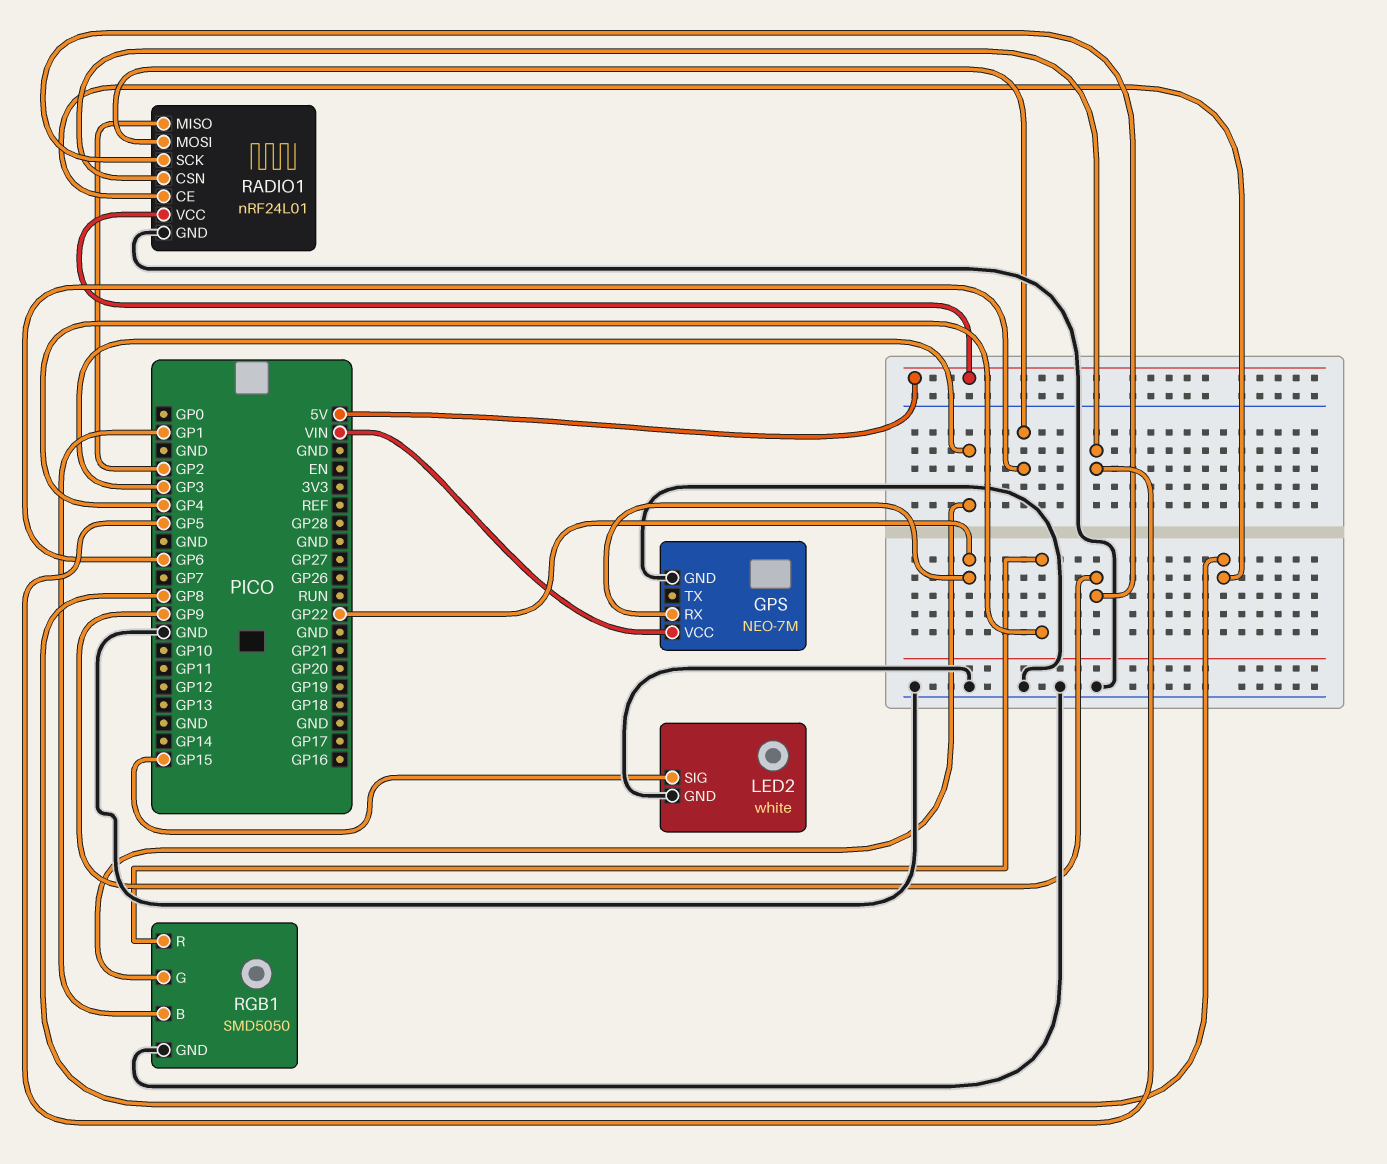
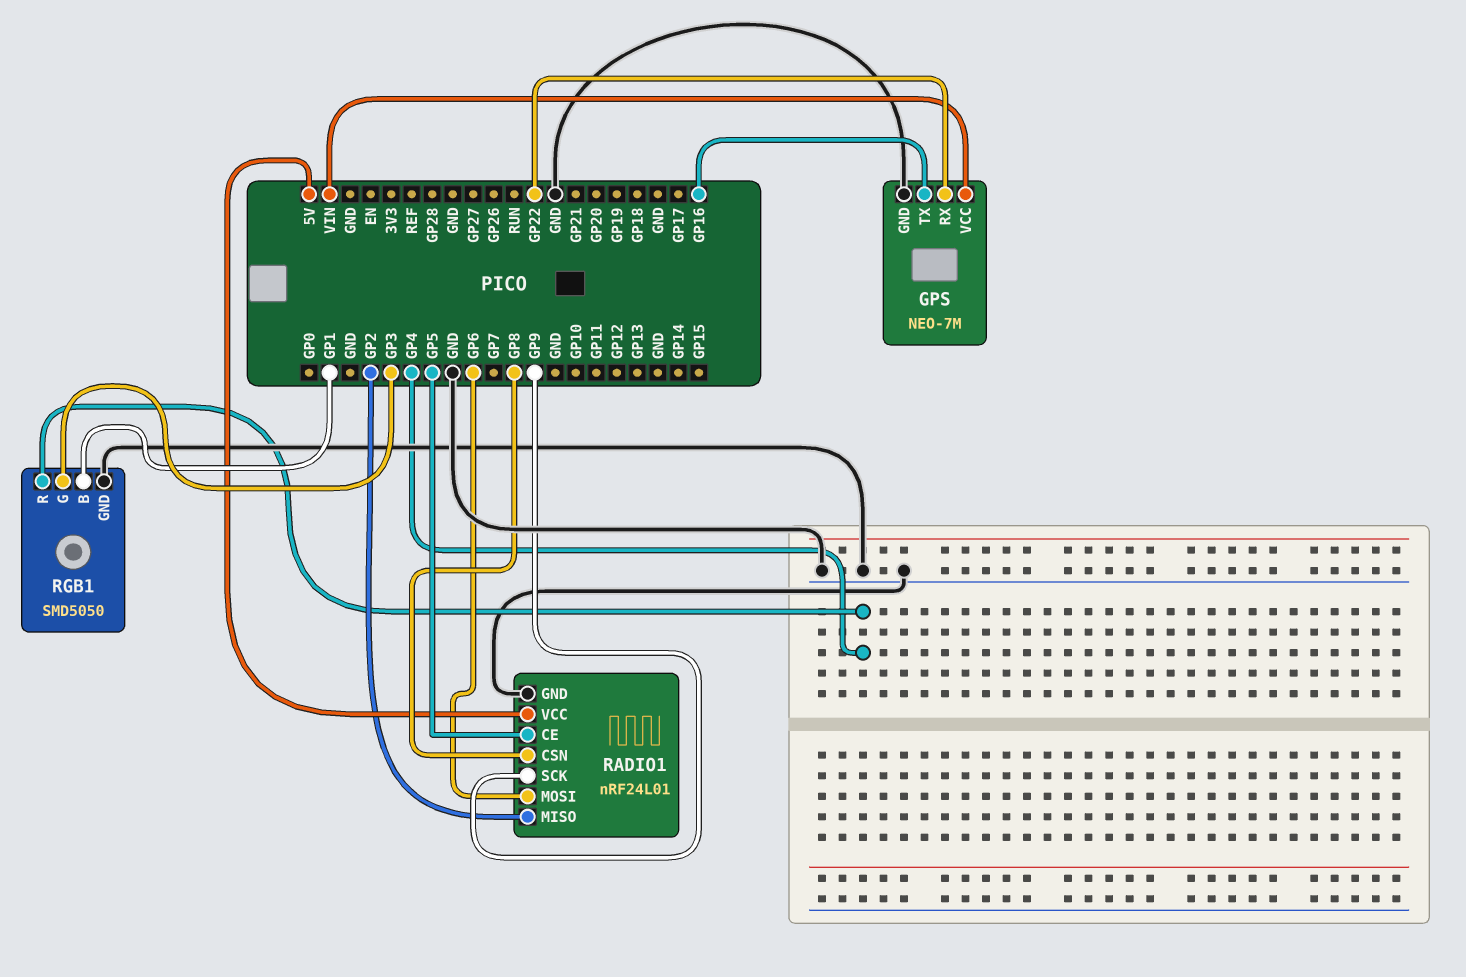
GPS pin TX: none -> GP16
LED2: white -> none
LED2 pin GND: GND -> none
LED2 pin SIG: GP15 -> none
RADIO1 pin CE: GP8 -> GP5
RADIO1 pin CSN: GP5 -> GP8

